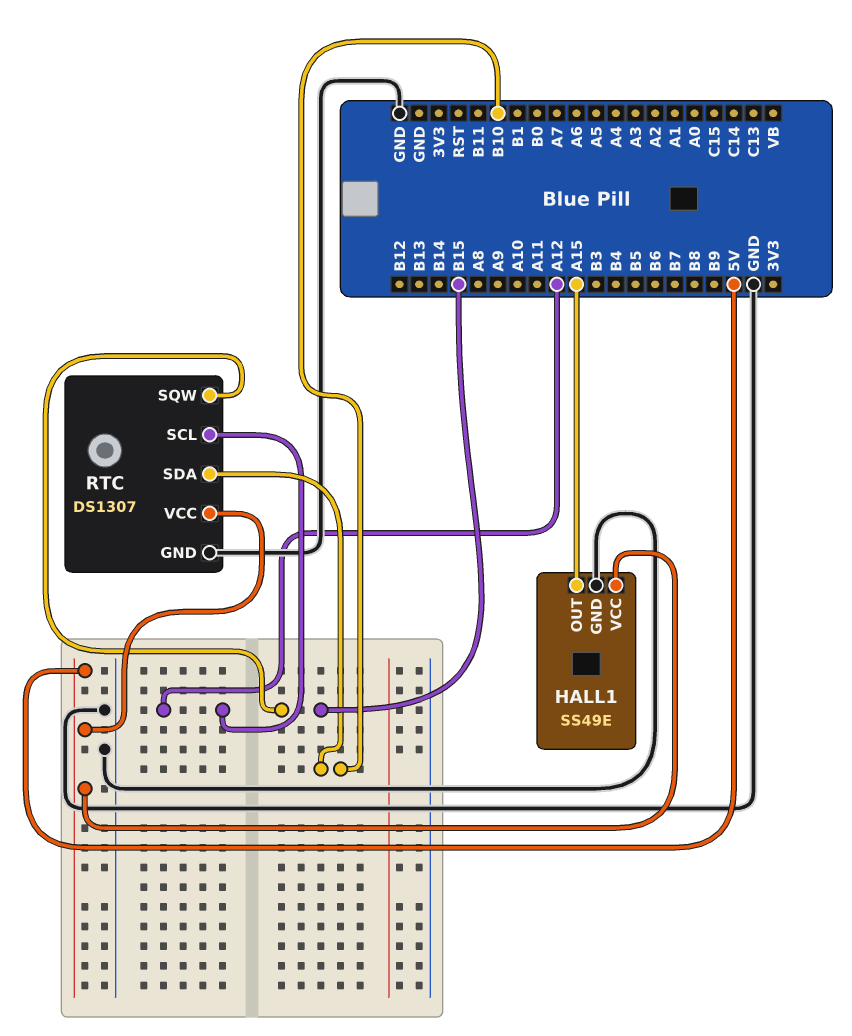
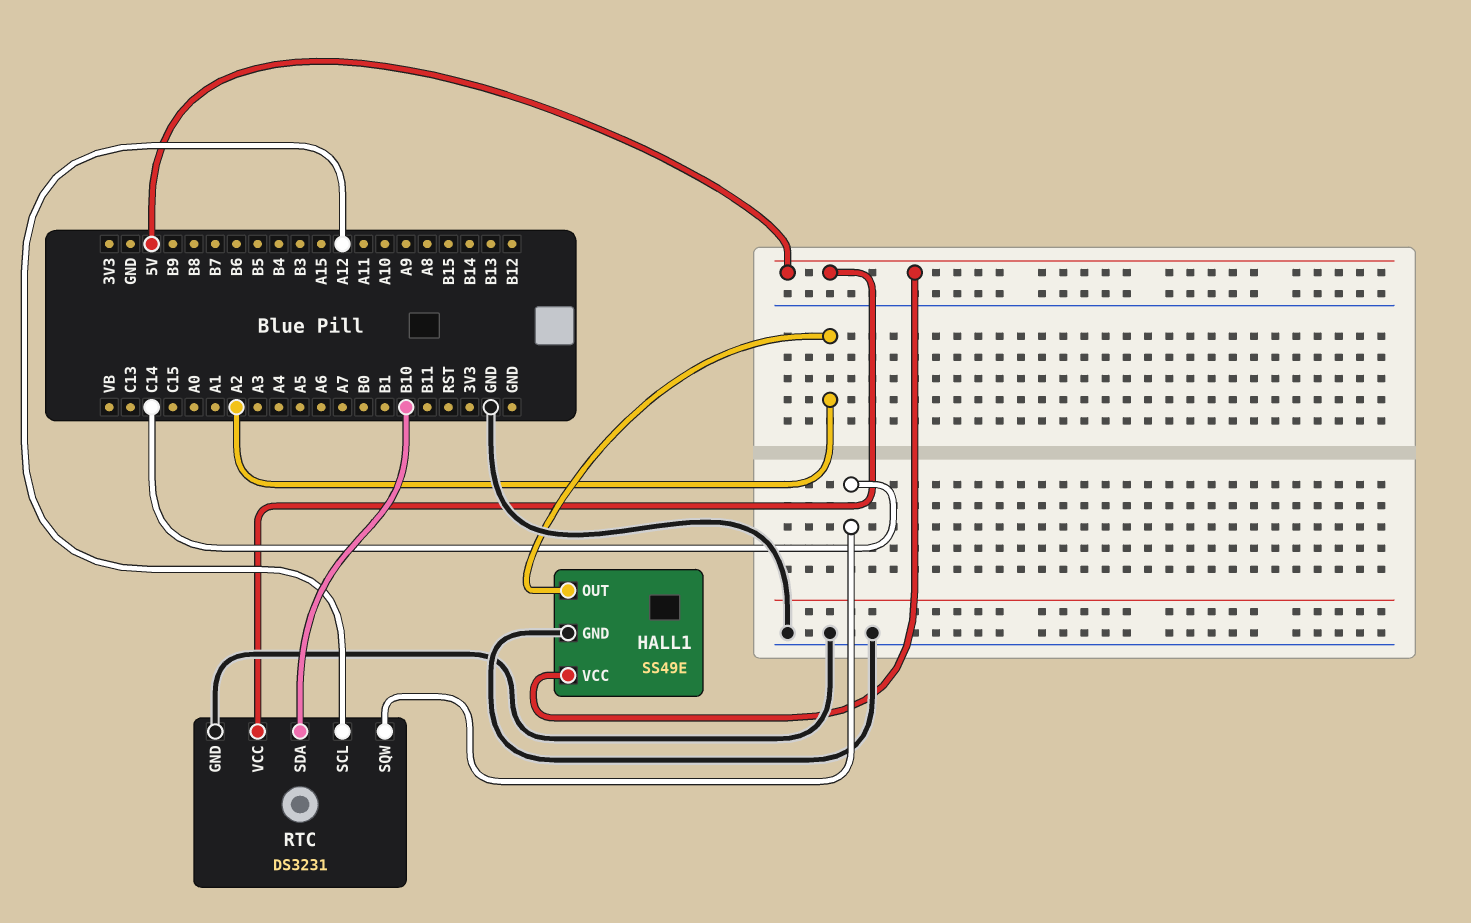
HALL1 pin OUT: A15 -> A2
RTC: DS1307 -> DS3231
RTC pin SQW: B15 -> C14

